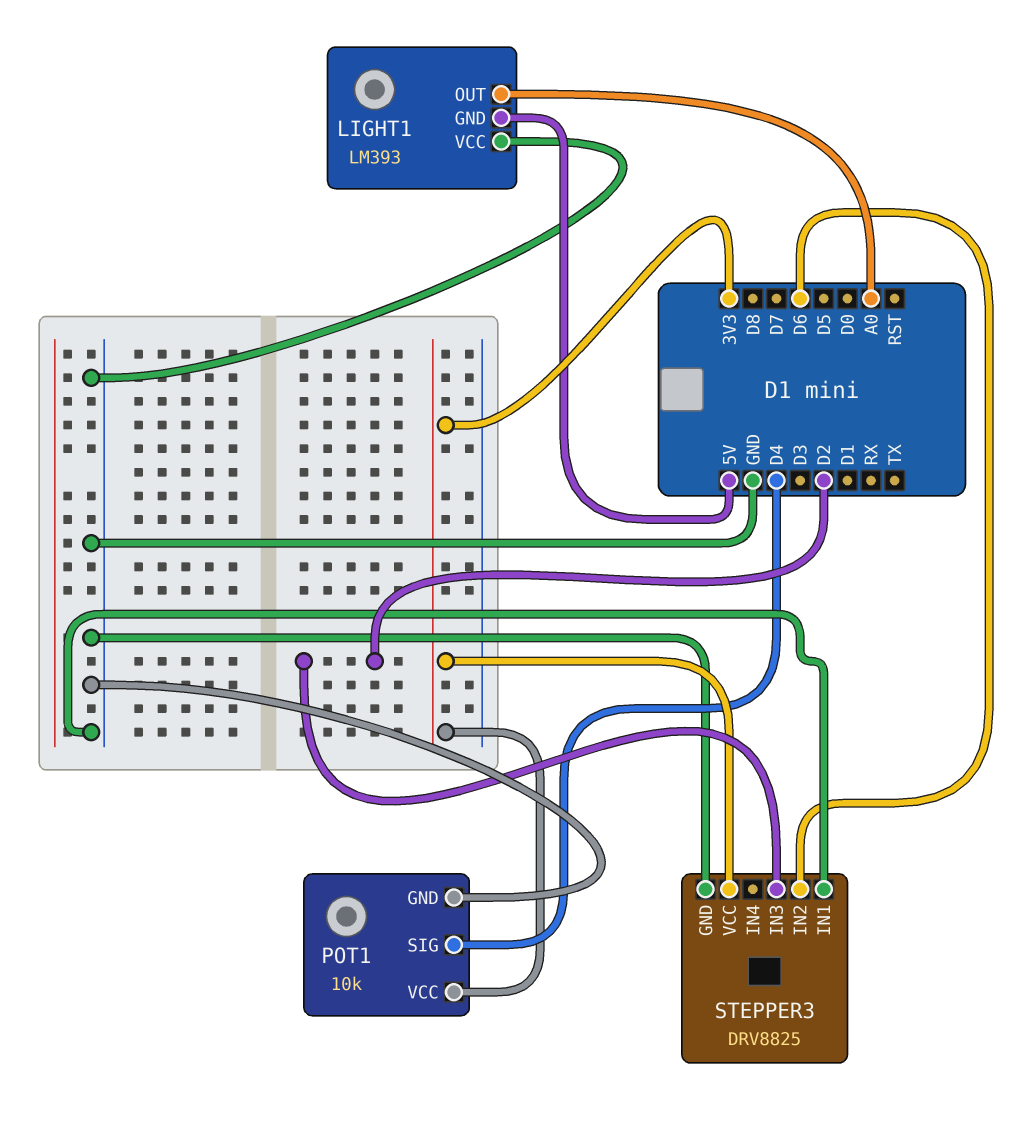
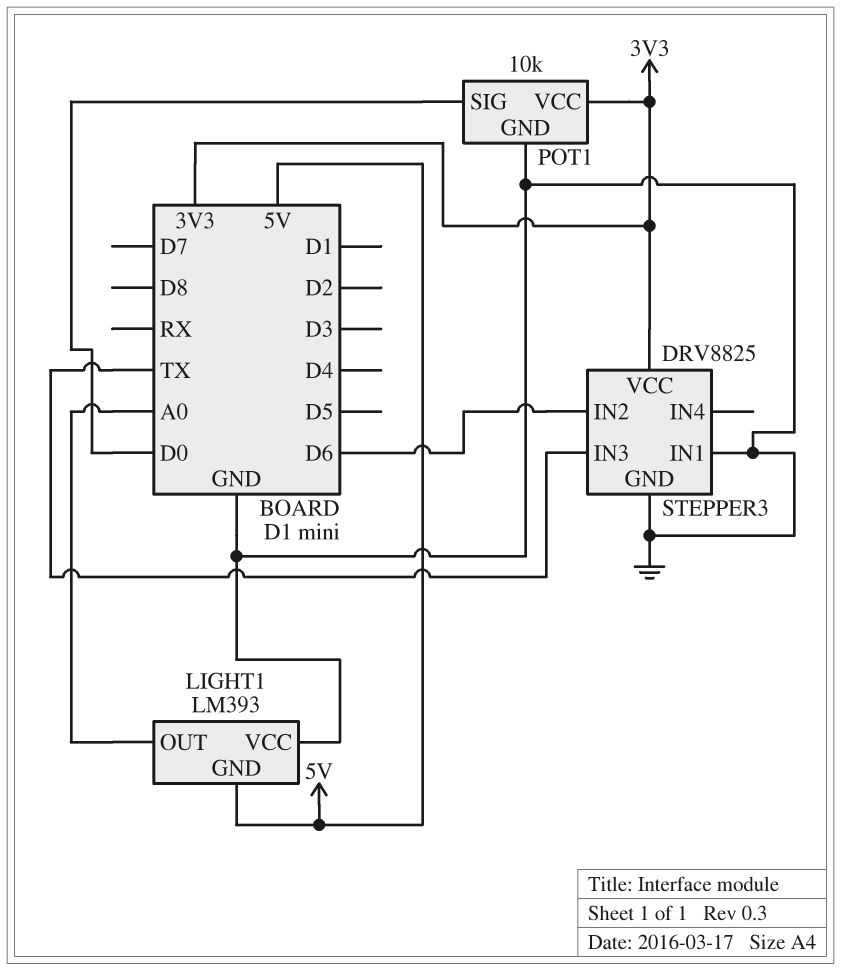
POT1 pin SIG: D4 -> D0
STEPPER3 pin IN3: D2 -> TX

